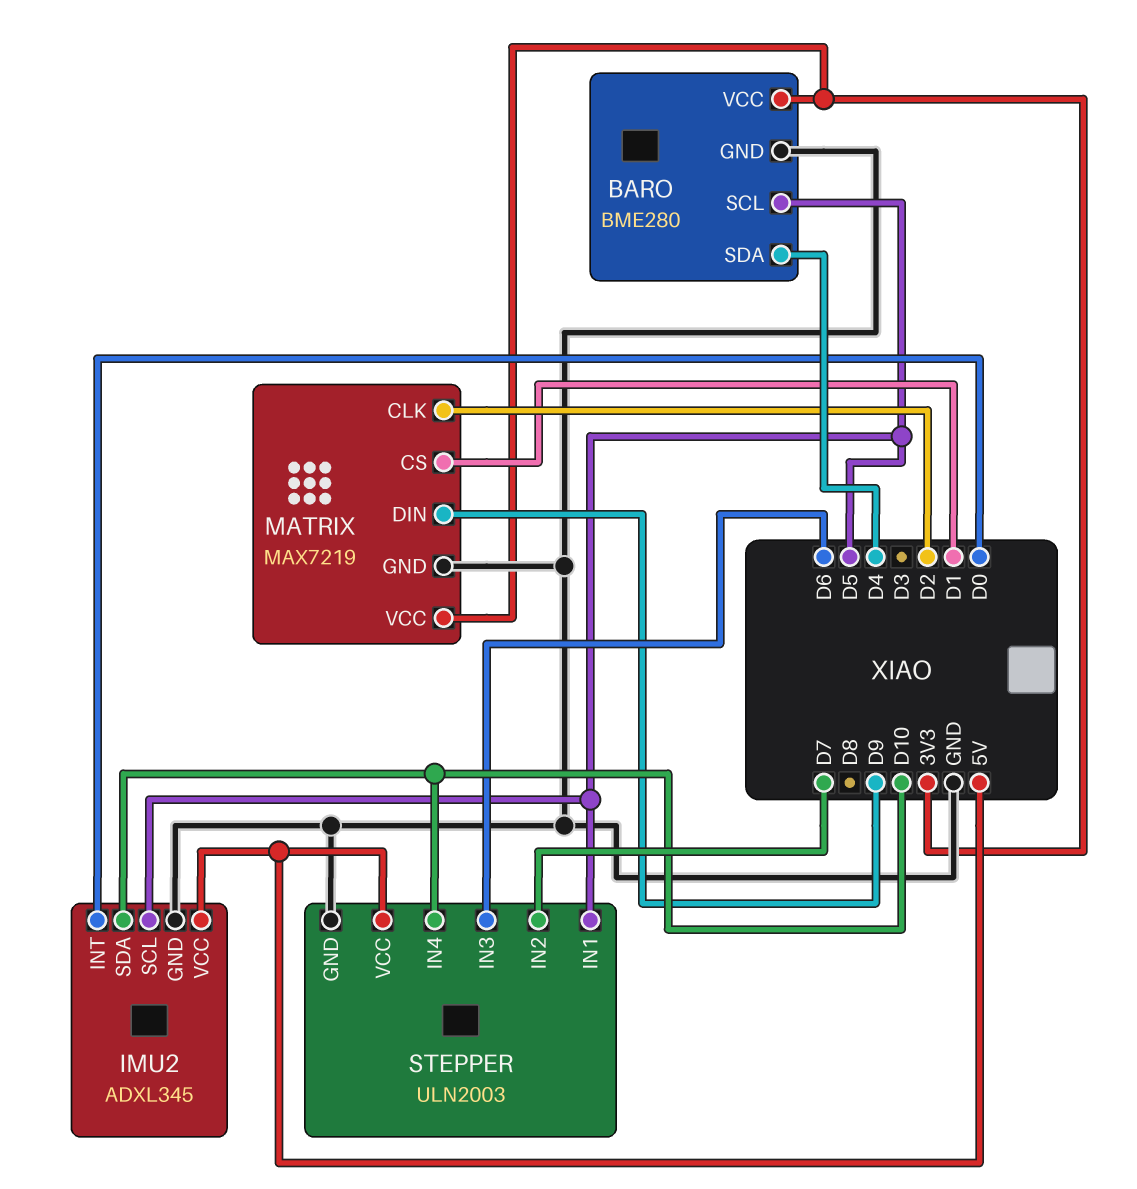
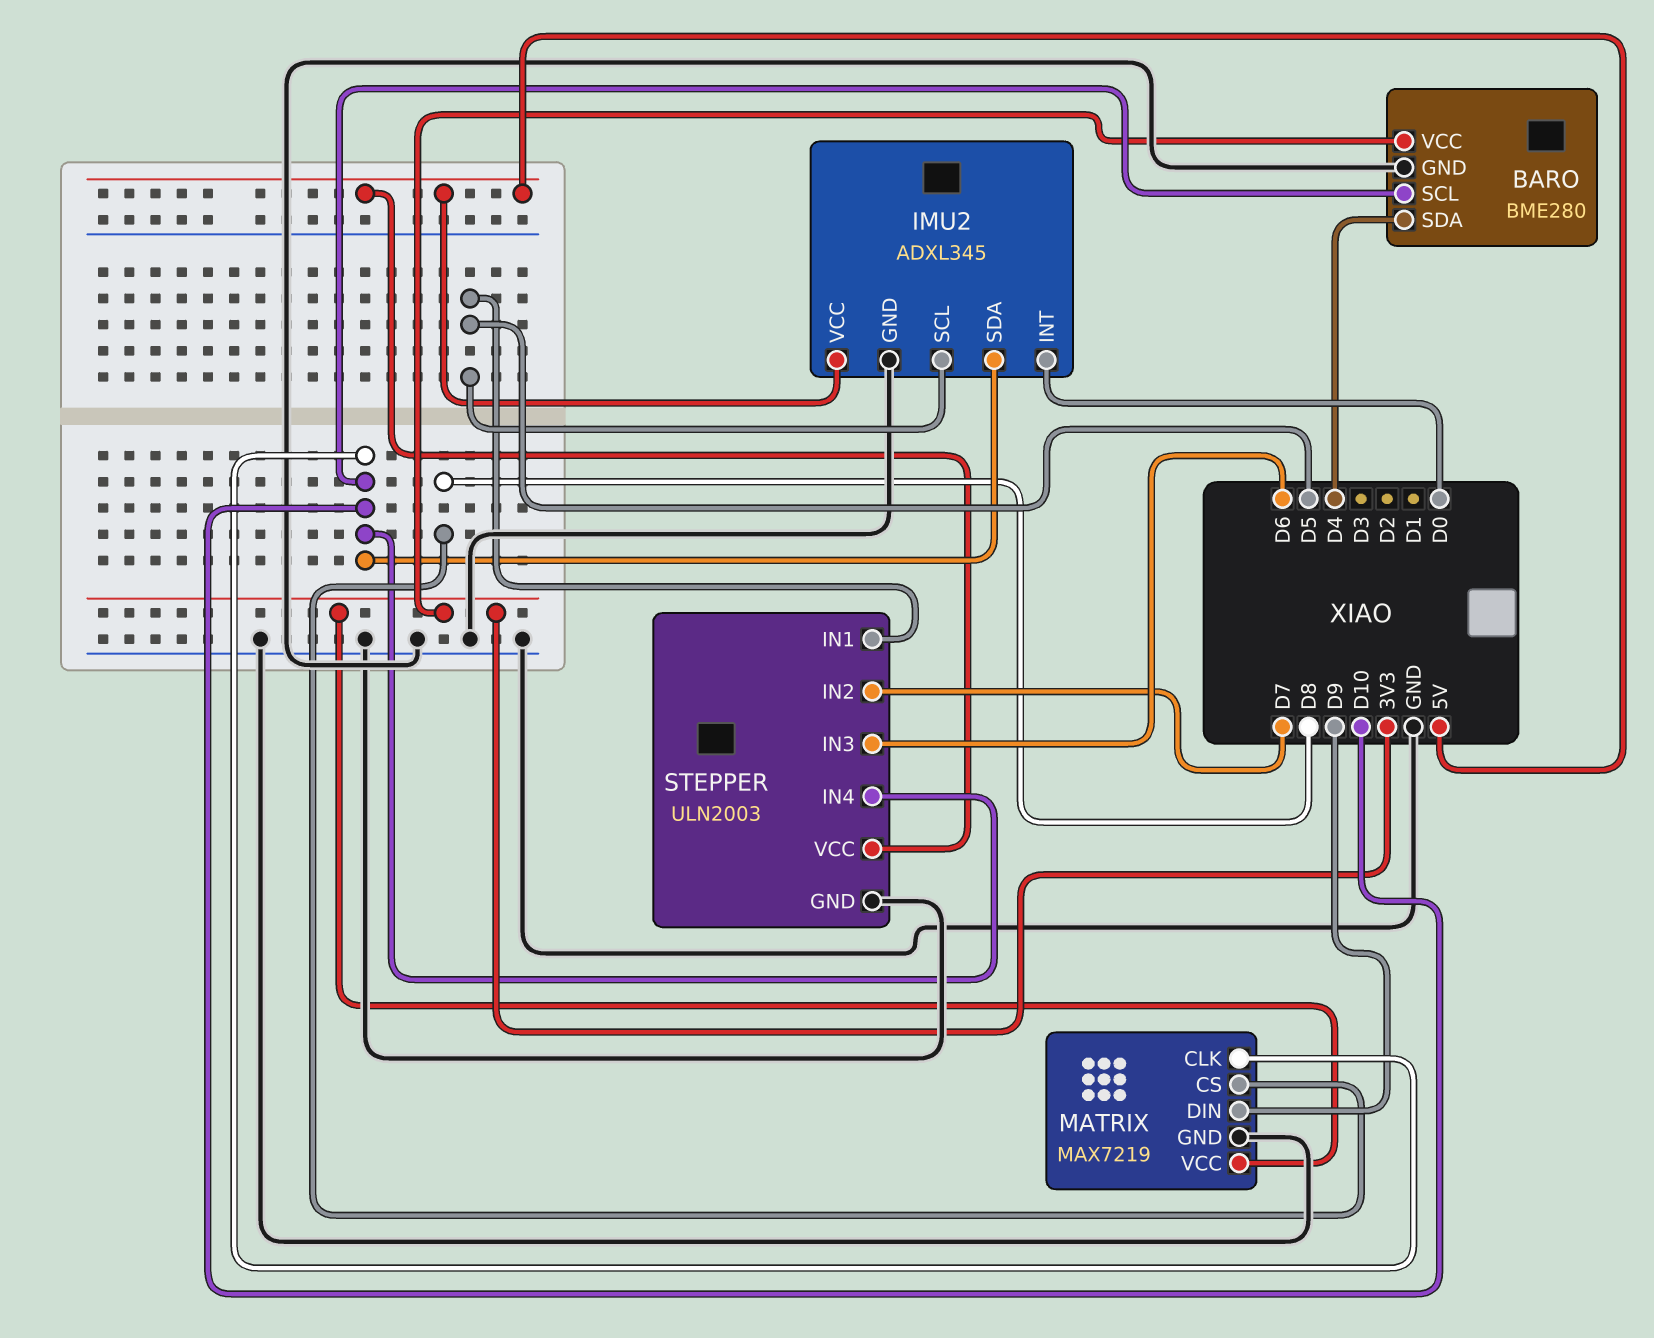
BARO pin SCL: D5 -> D10
MATRIX pin CLK: D2 -> D10
MATRIX pin CS: D1 -> D8

